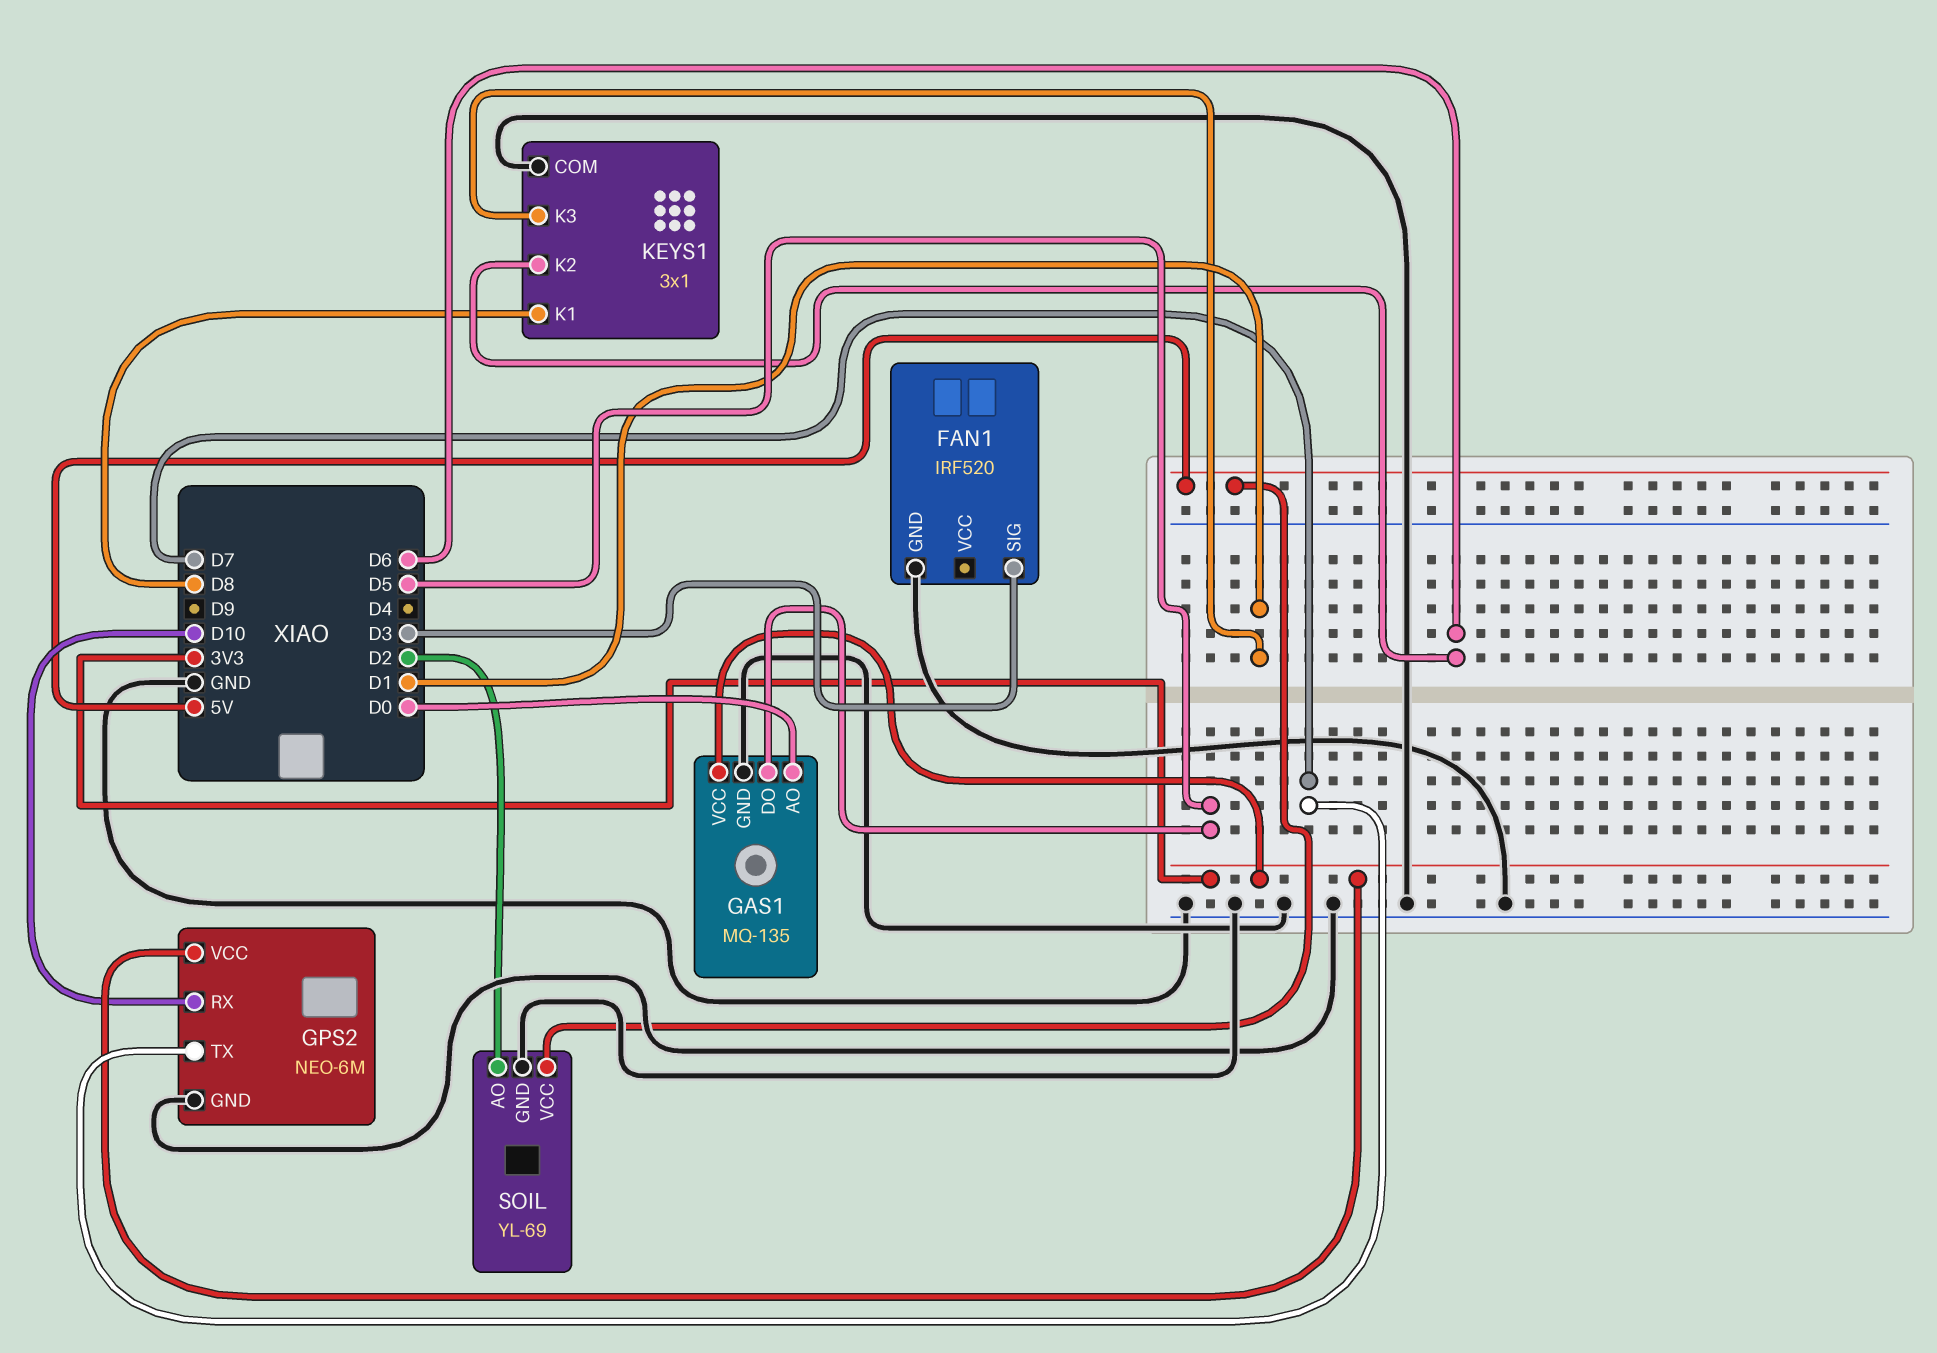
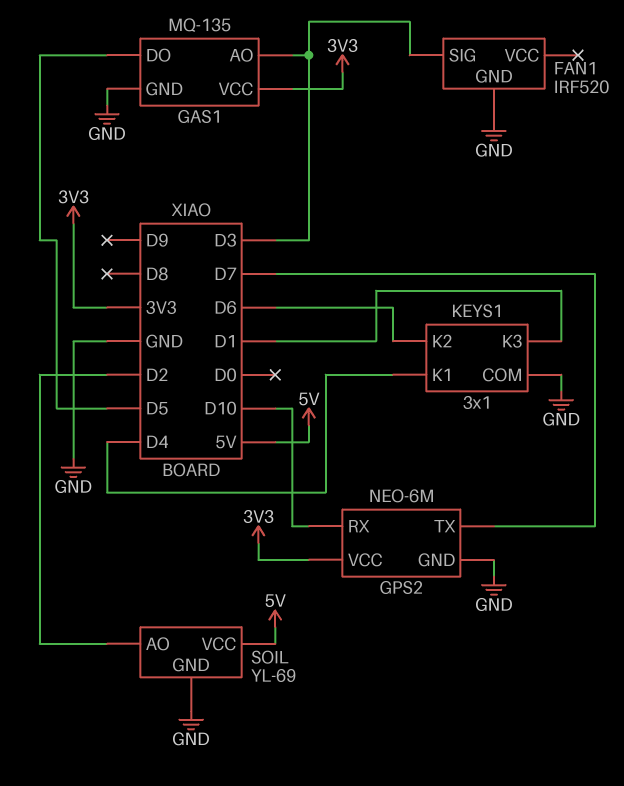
GAS1 pin AO: D0 -> D3
KEYS1 pin K1: D8 -> D4

